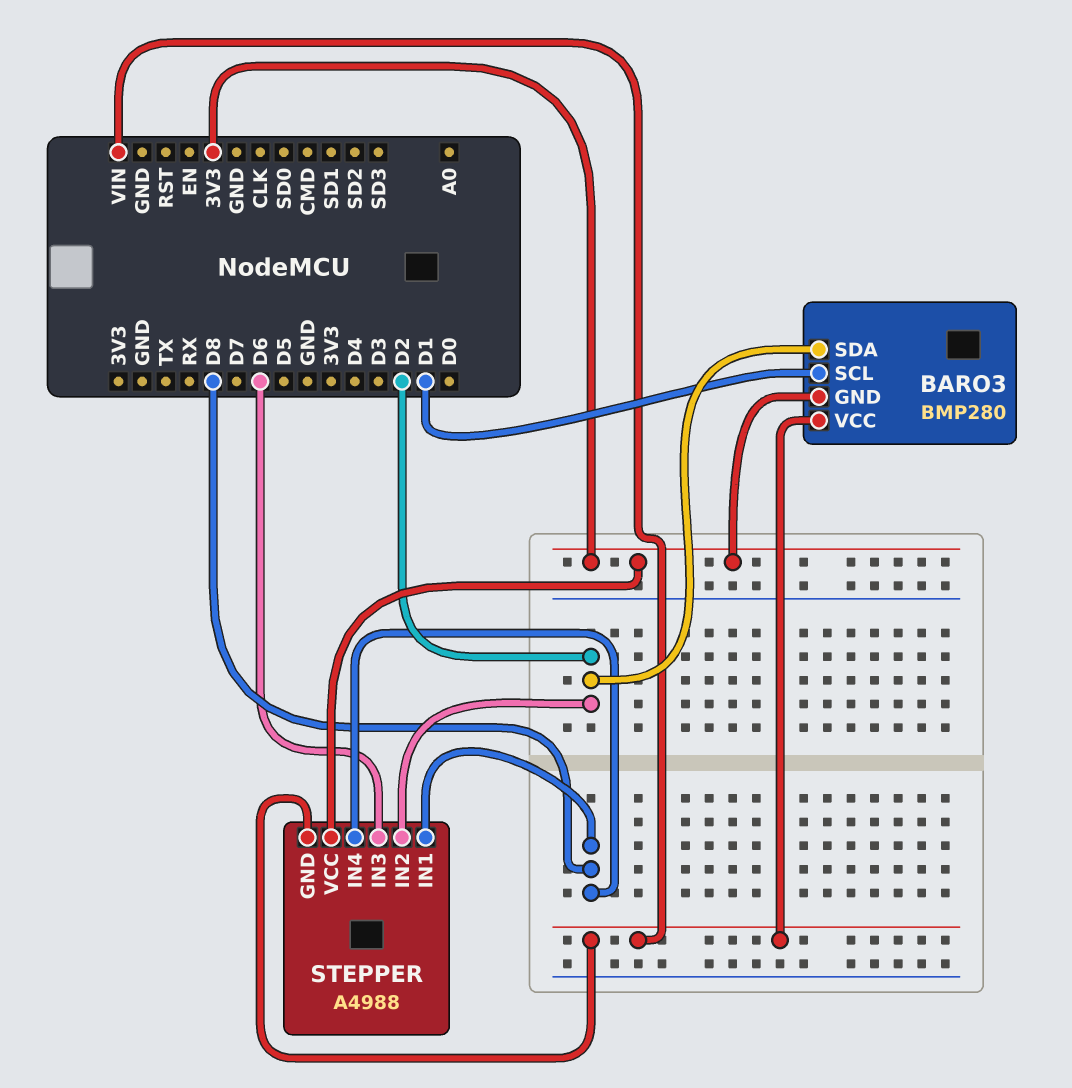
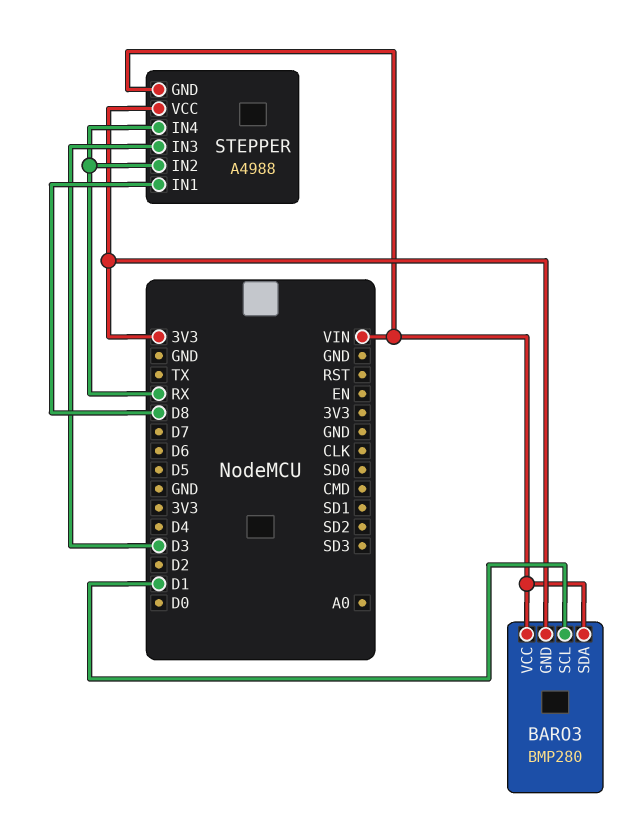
BARO3 pin SDA: D2 -> VIN
STEPPER pin IN2: D2 -> RX
STEPPER pin IN3: D6 -> D3
STEPPER pin IN4: D8 -> RX

